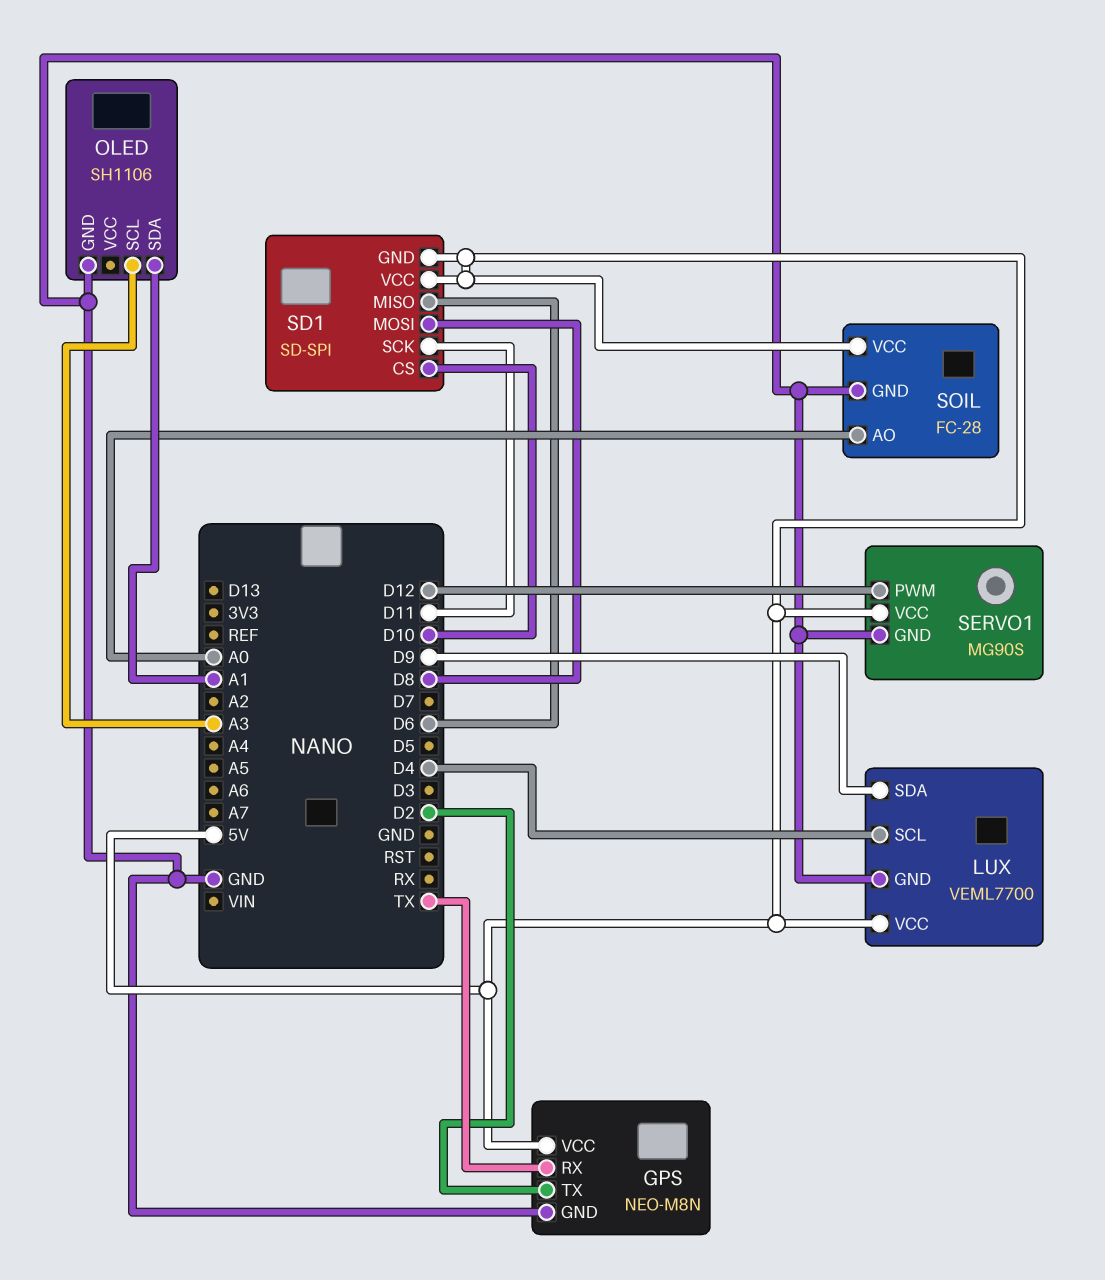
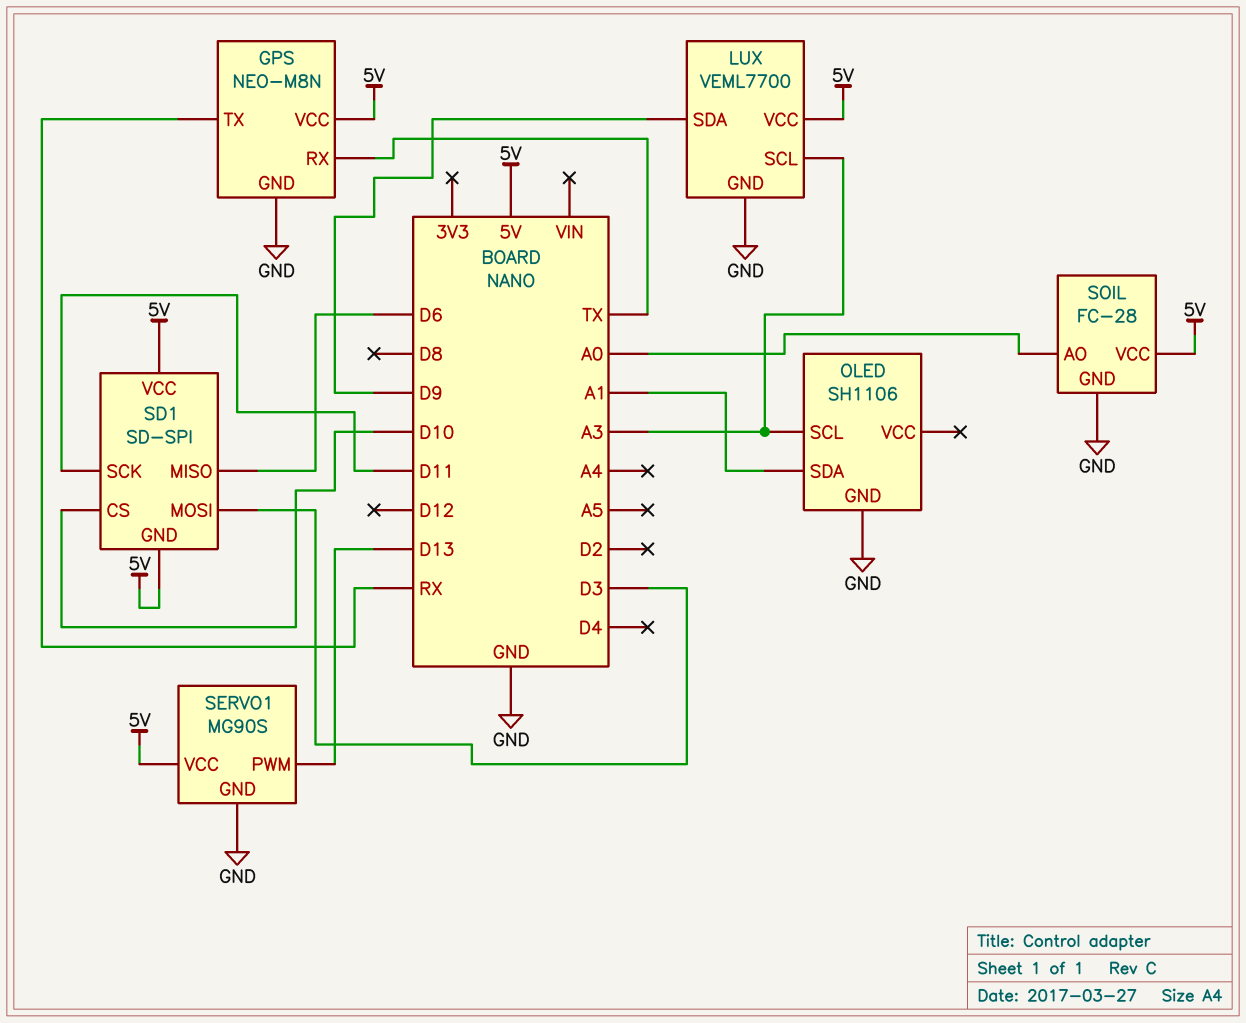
GPS pin TX: D2 -> RX
LUX pin SCL: D4 -> A3
SD1 pin MOSI: D8 -> D3
SERVO1 pin PWM: D12 -> D13

